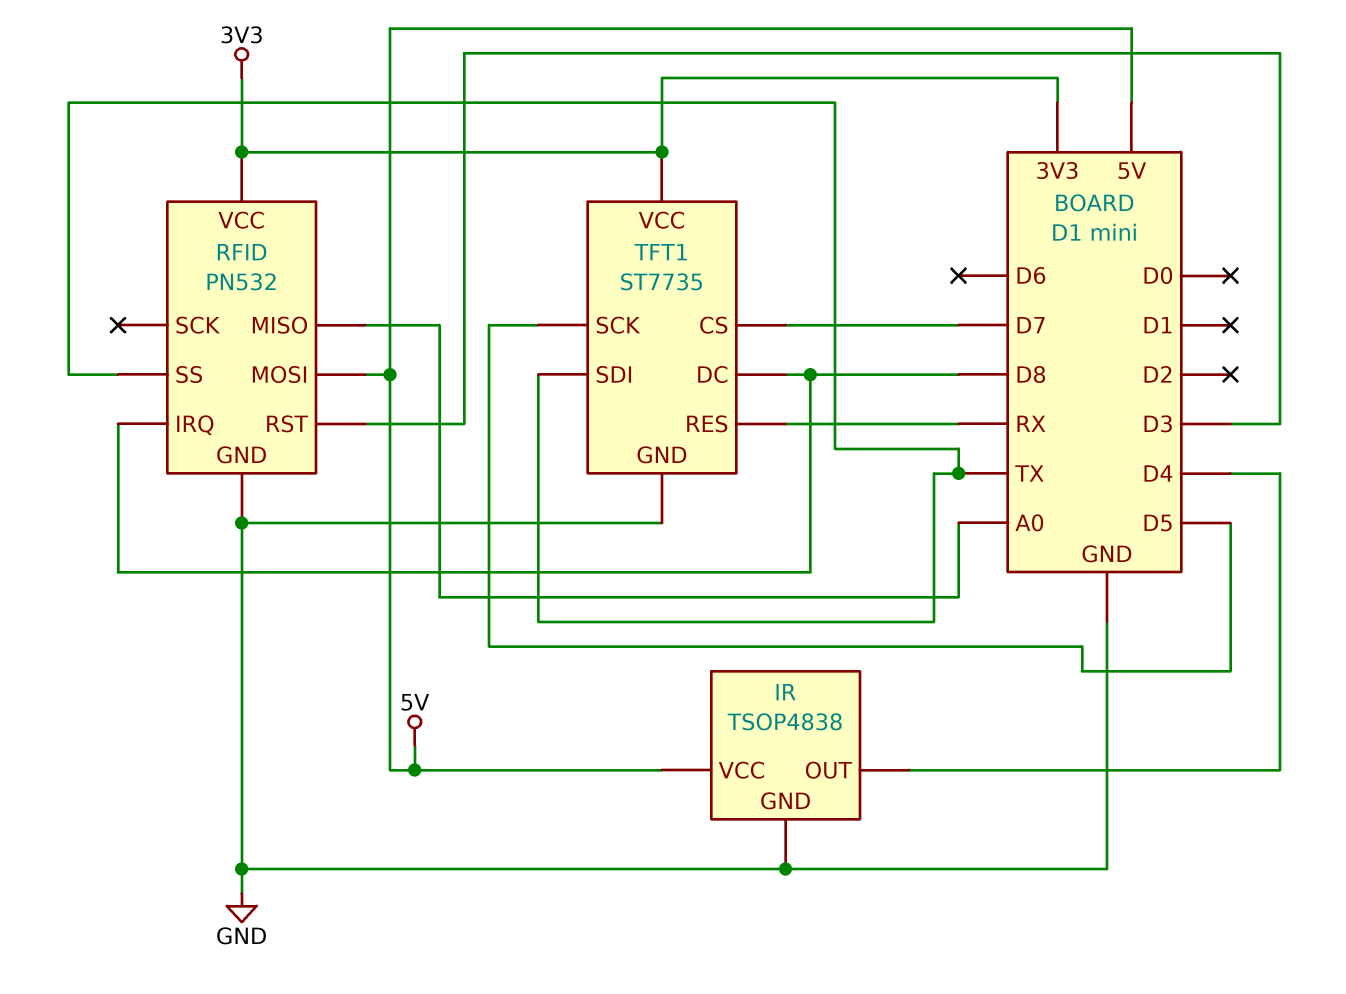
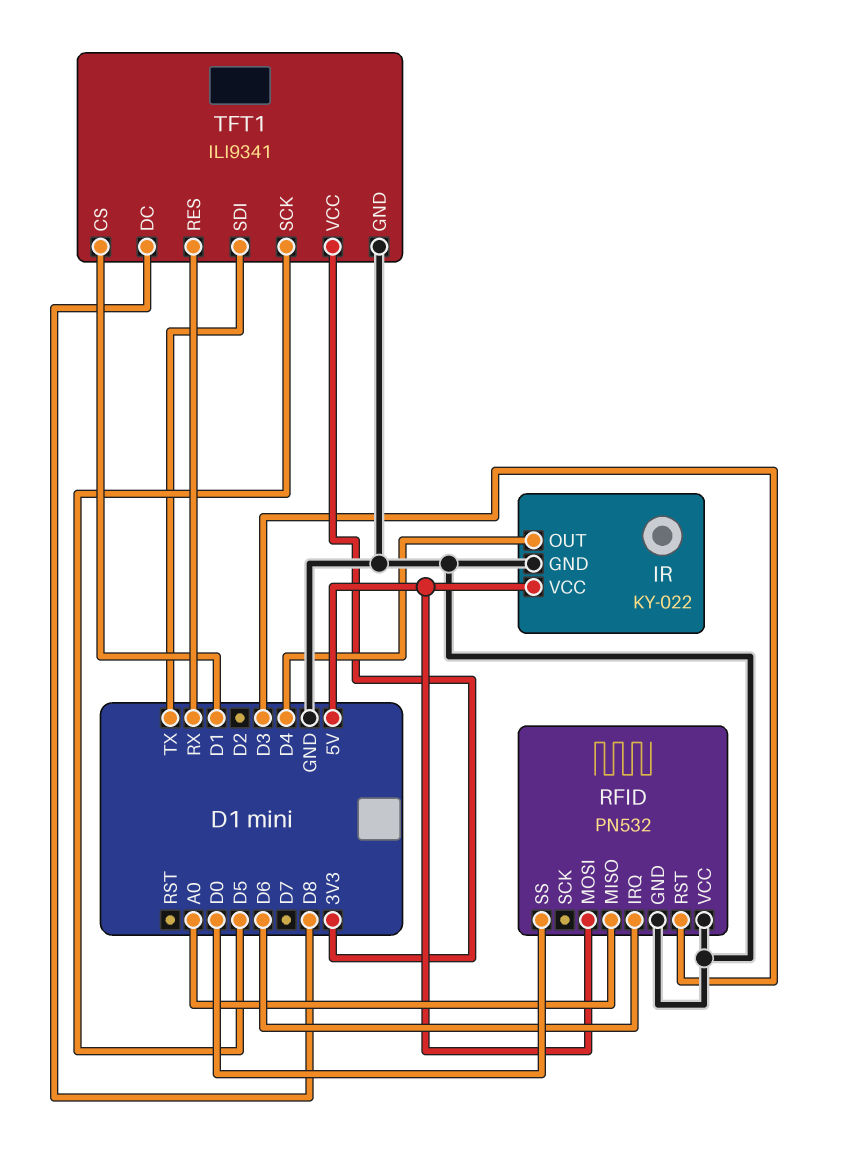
IR: TSOP4838 -> KY-022
RFID pin IRQ: D8 -> D6
RFID pin SS: TX -> D0
RFID pin VCC: 3V3 -> GND
TFT1: ST7735 -> ILI9341
TFT1 pin CS: D7 -> D1

